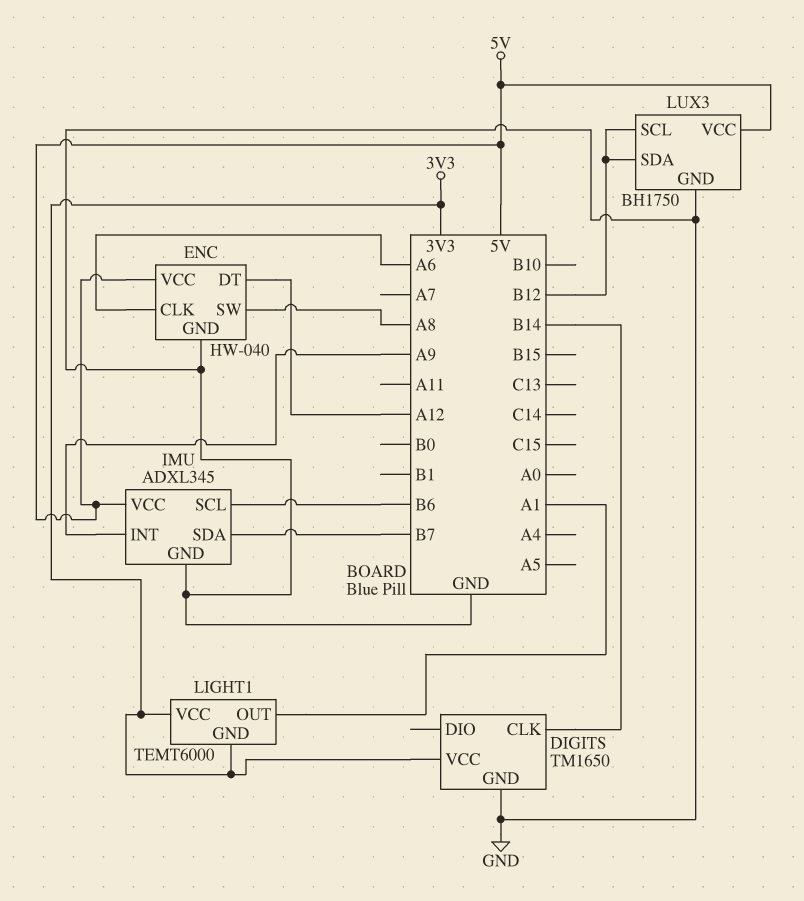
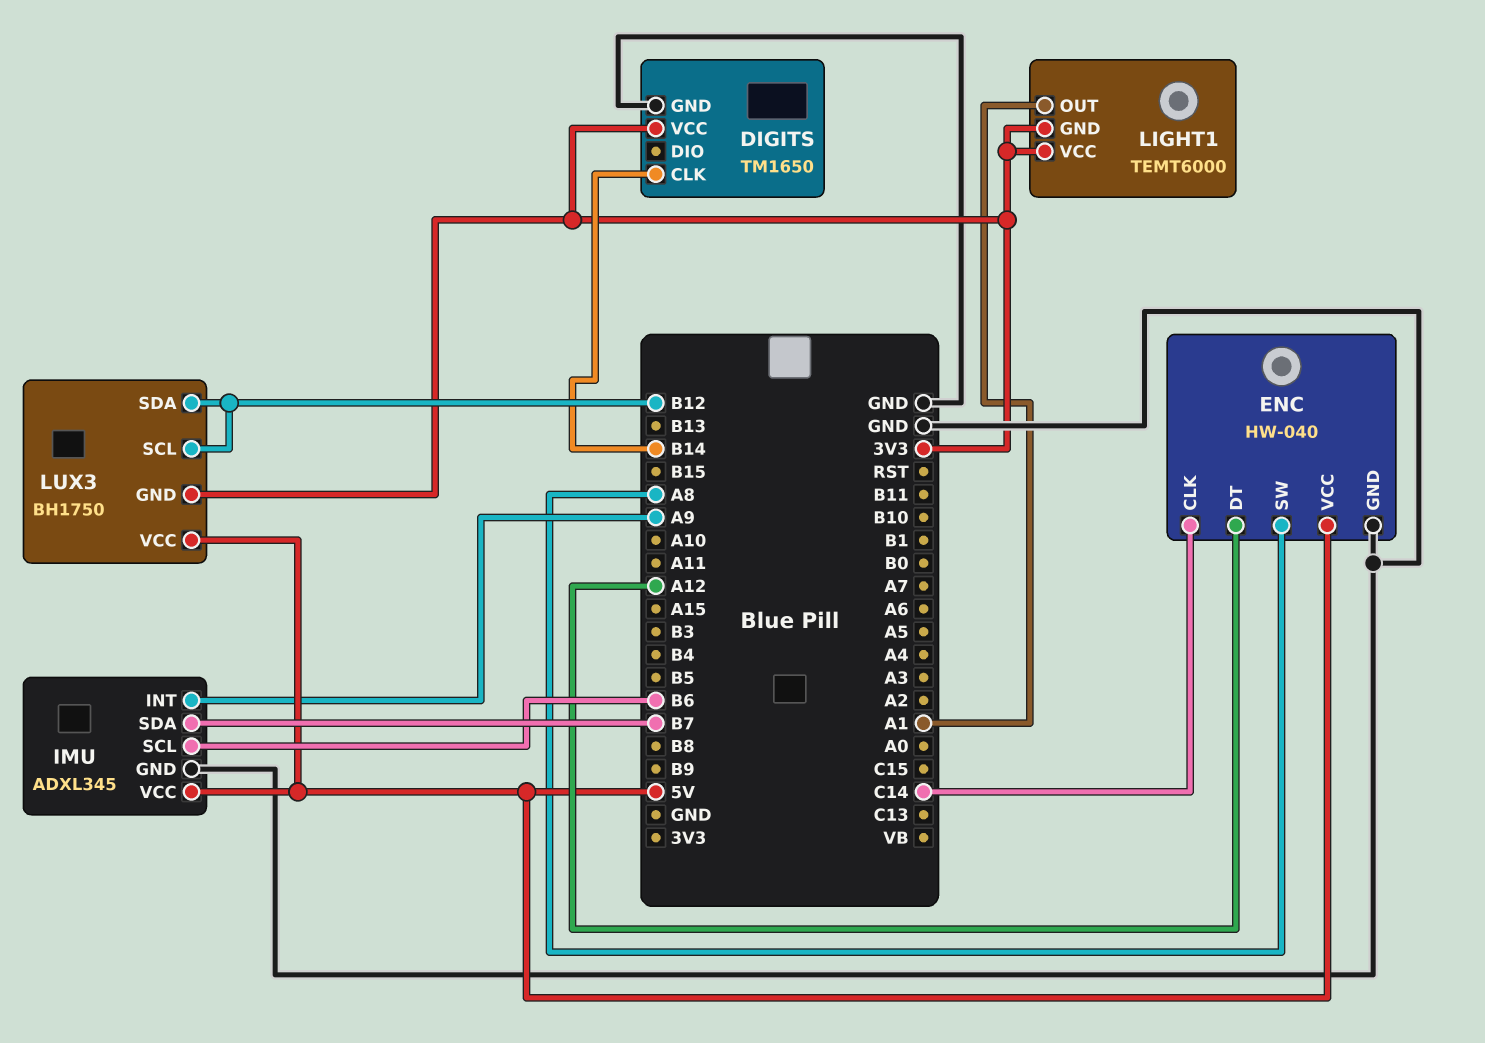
ENC pin CLK: A6 -> C14
LUX3 pin GND: GND -> 3V3

